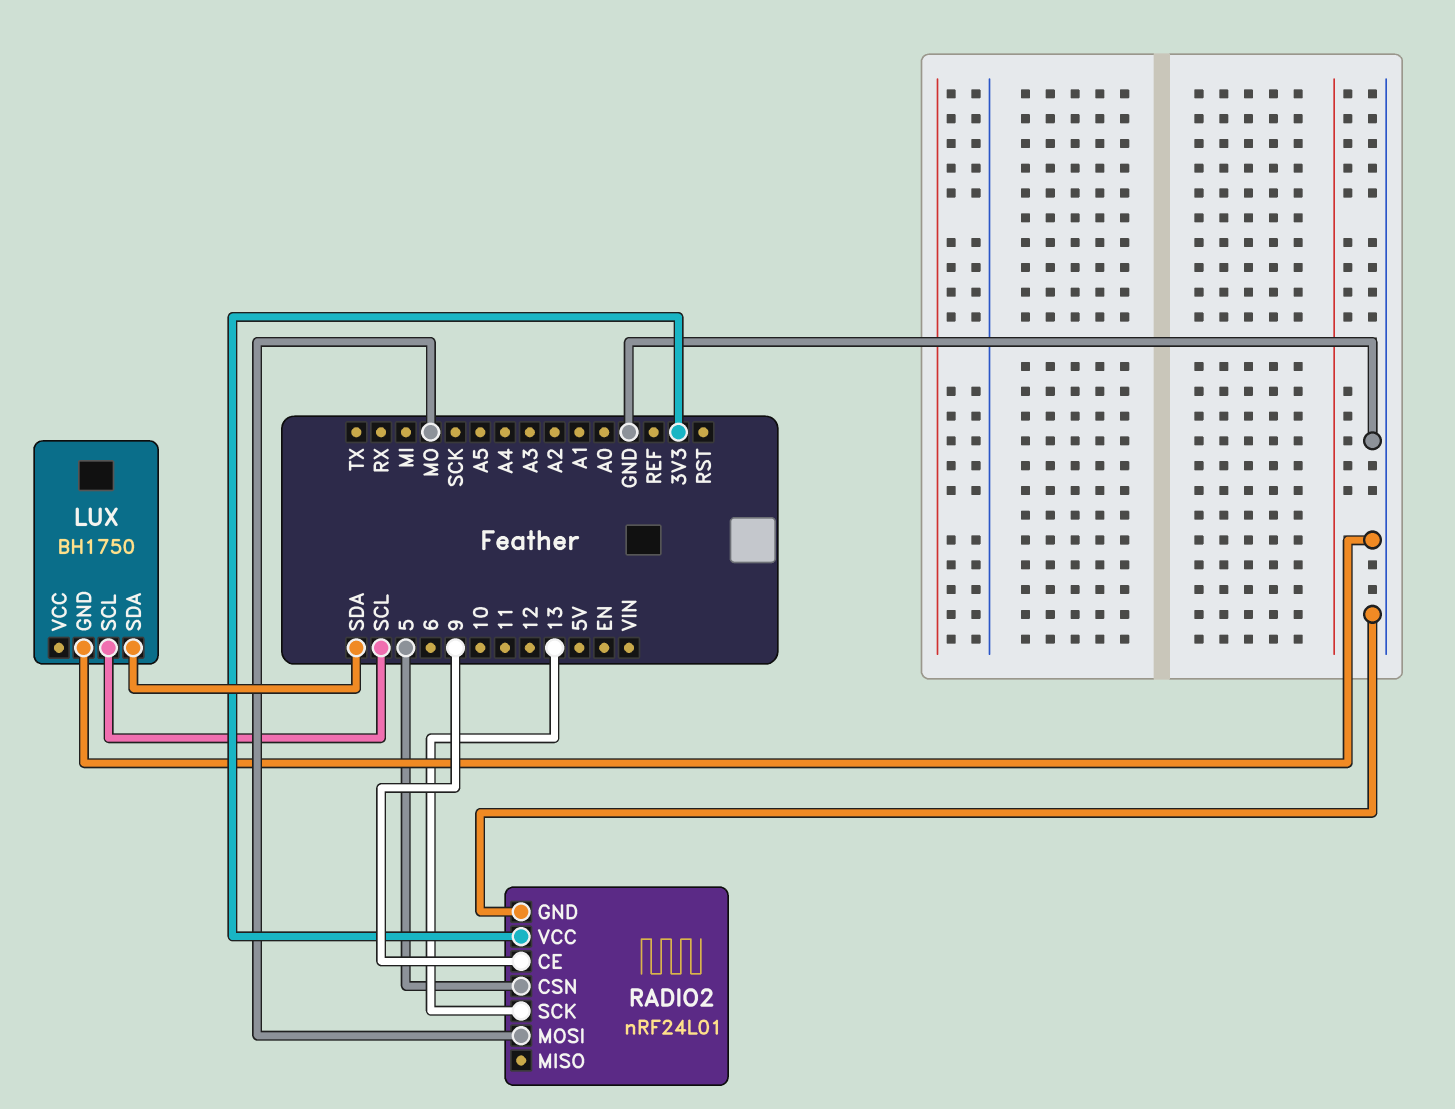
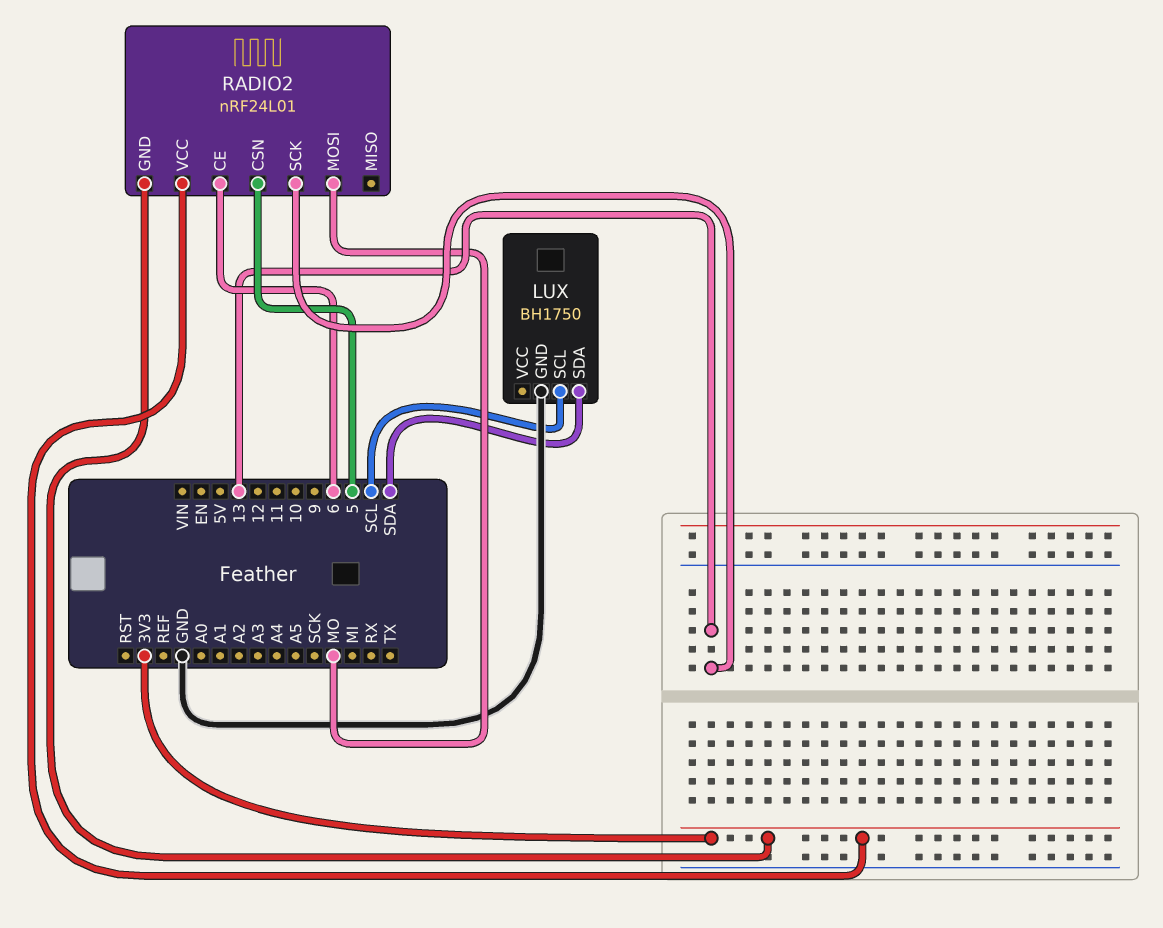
RADIO2 pin CE: 9 -> 6
RADIO2 pin GND: GND -> 3V3

